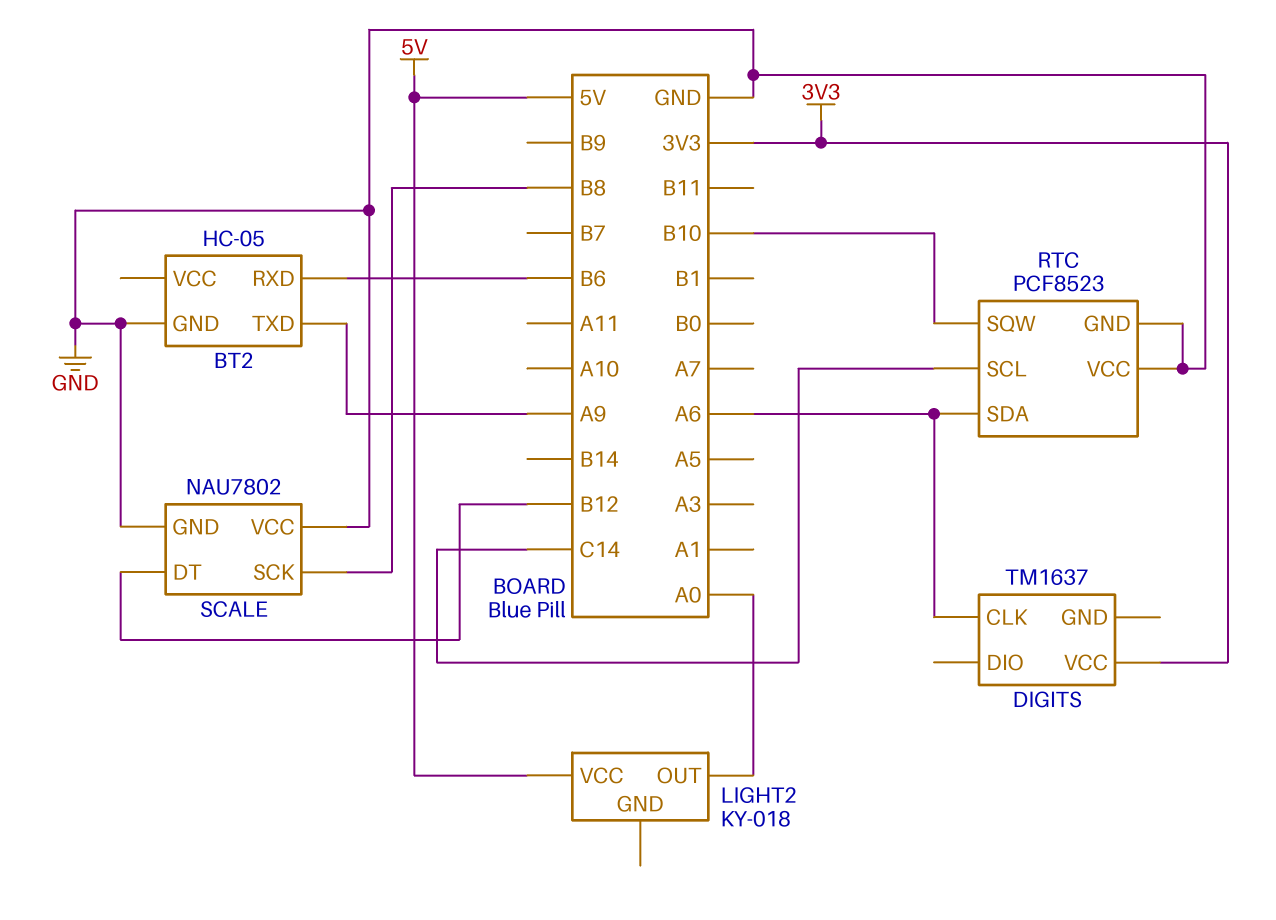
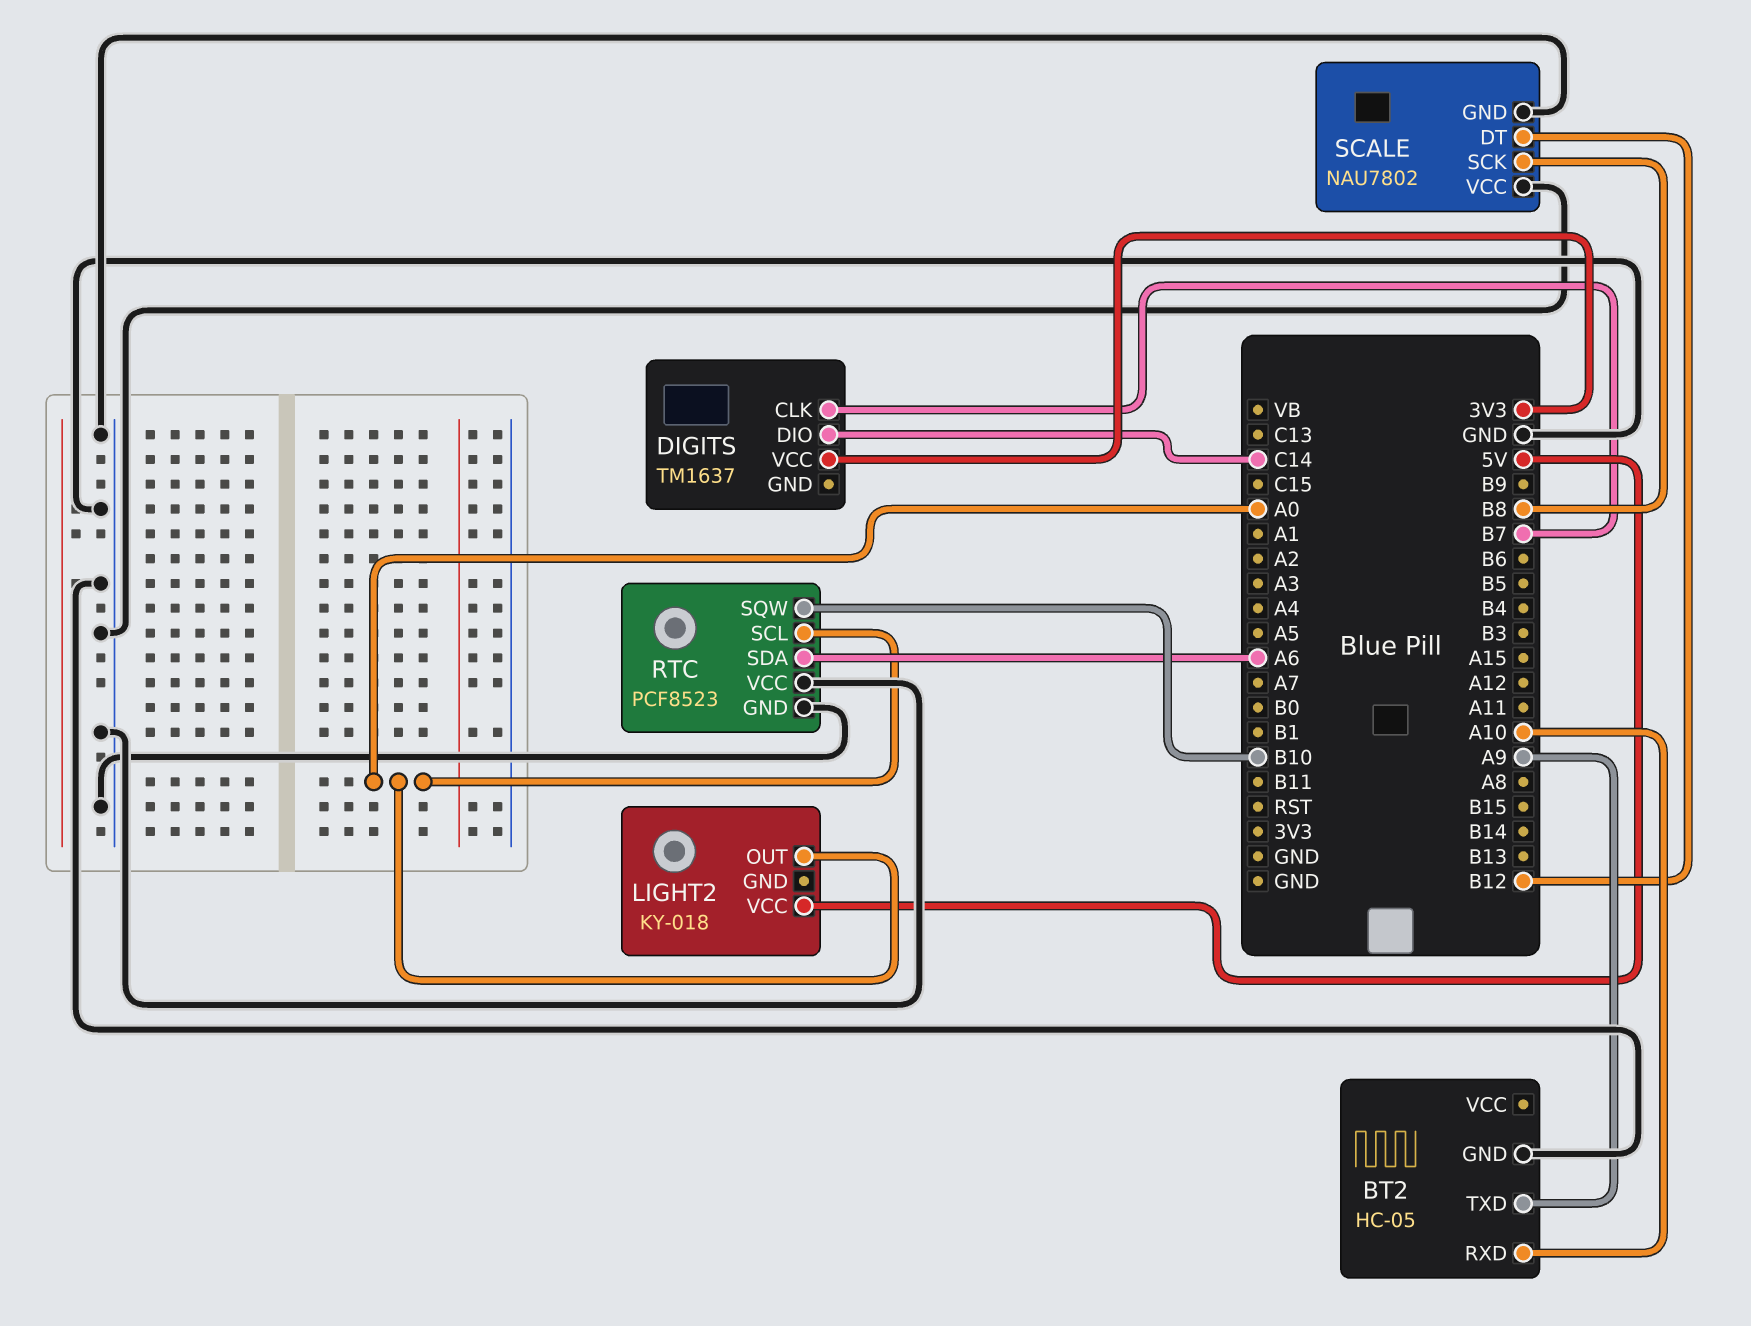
BT2 pin RXD: B6 -> A10
DIGITS pin CLK: A6 -> B7
DIGITS pin DIO: none -> C14
RTC pin SCL: C14 -> A0

